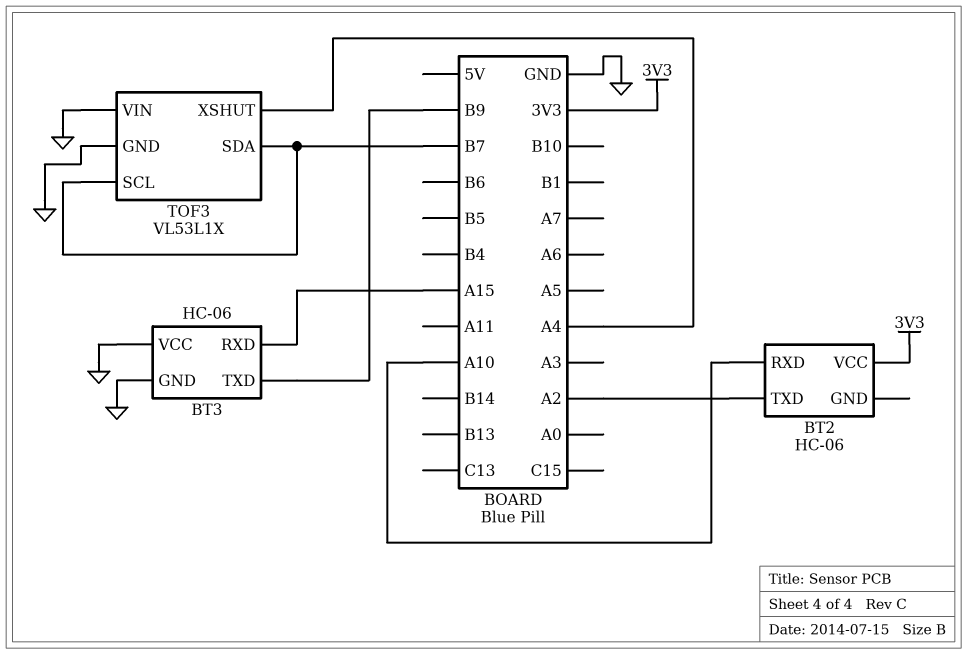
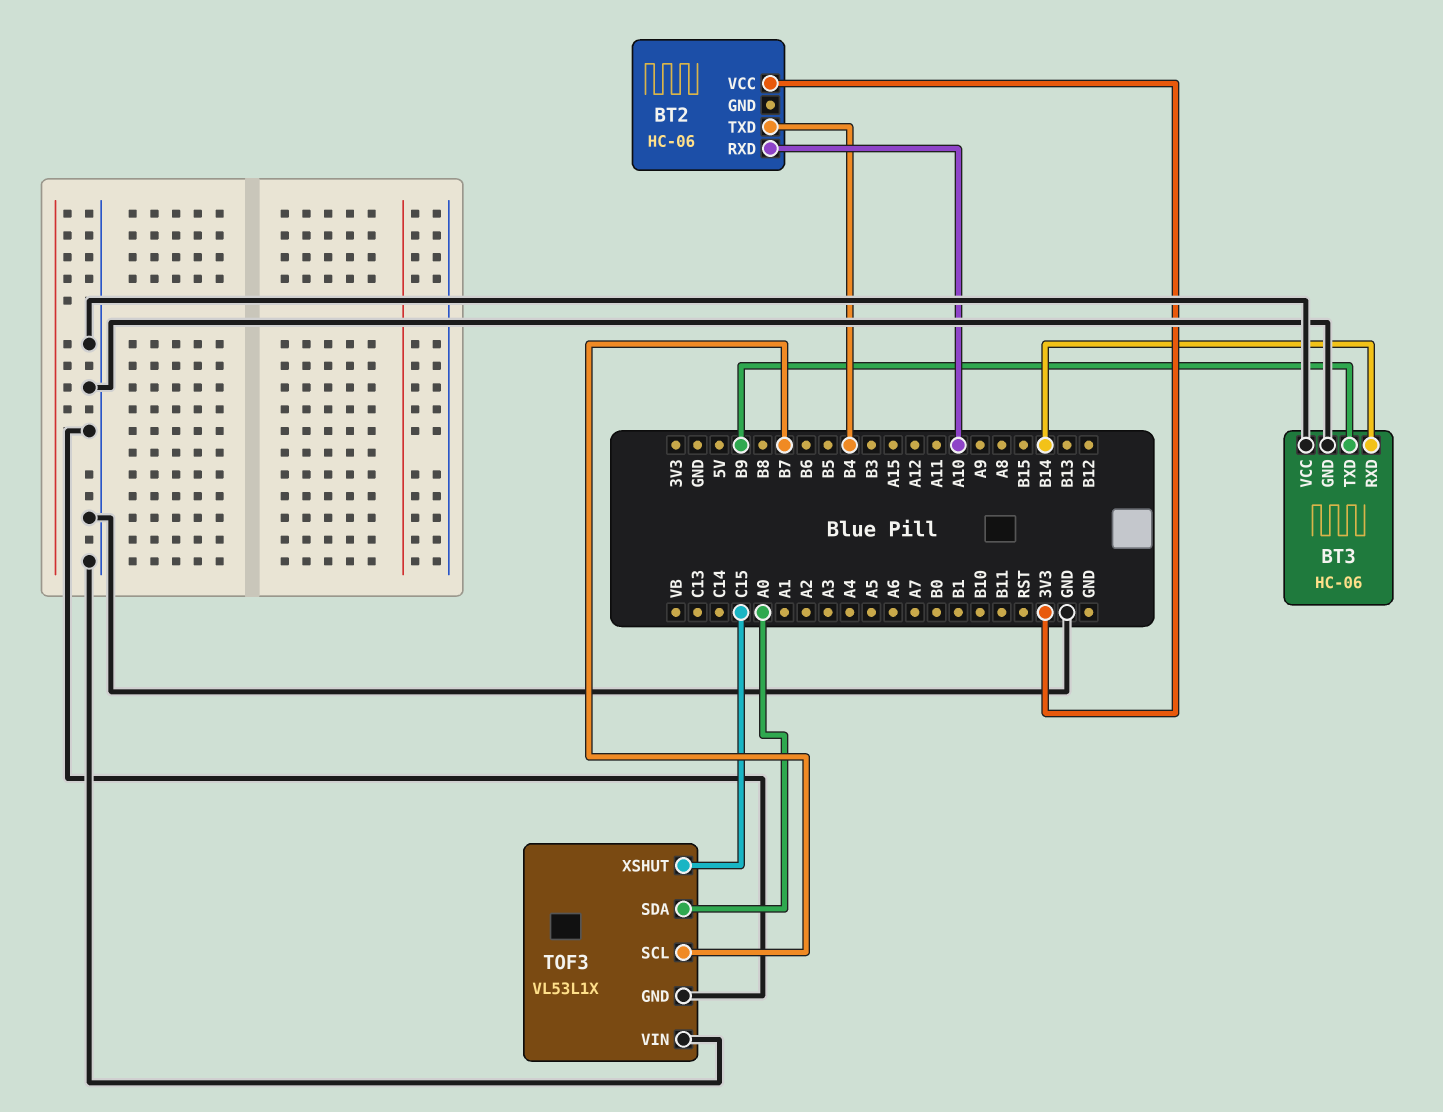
BT2 pin TXD: A2 -> B4
BT3 pin RXD: A15 -> B14
TOF3 pin SDA: B7 -> A0
TOF3 pin XSHUT: A4 -> C15

